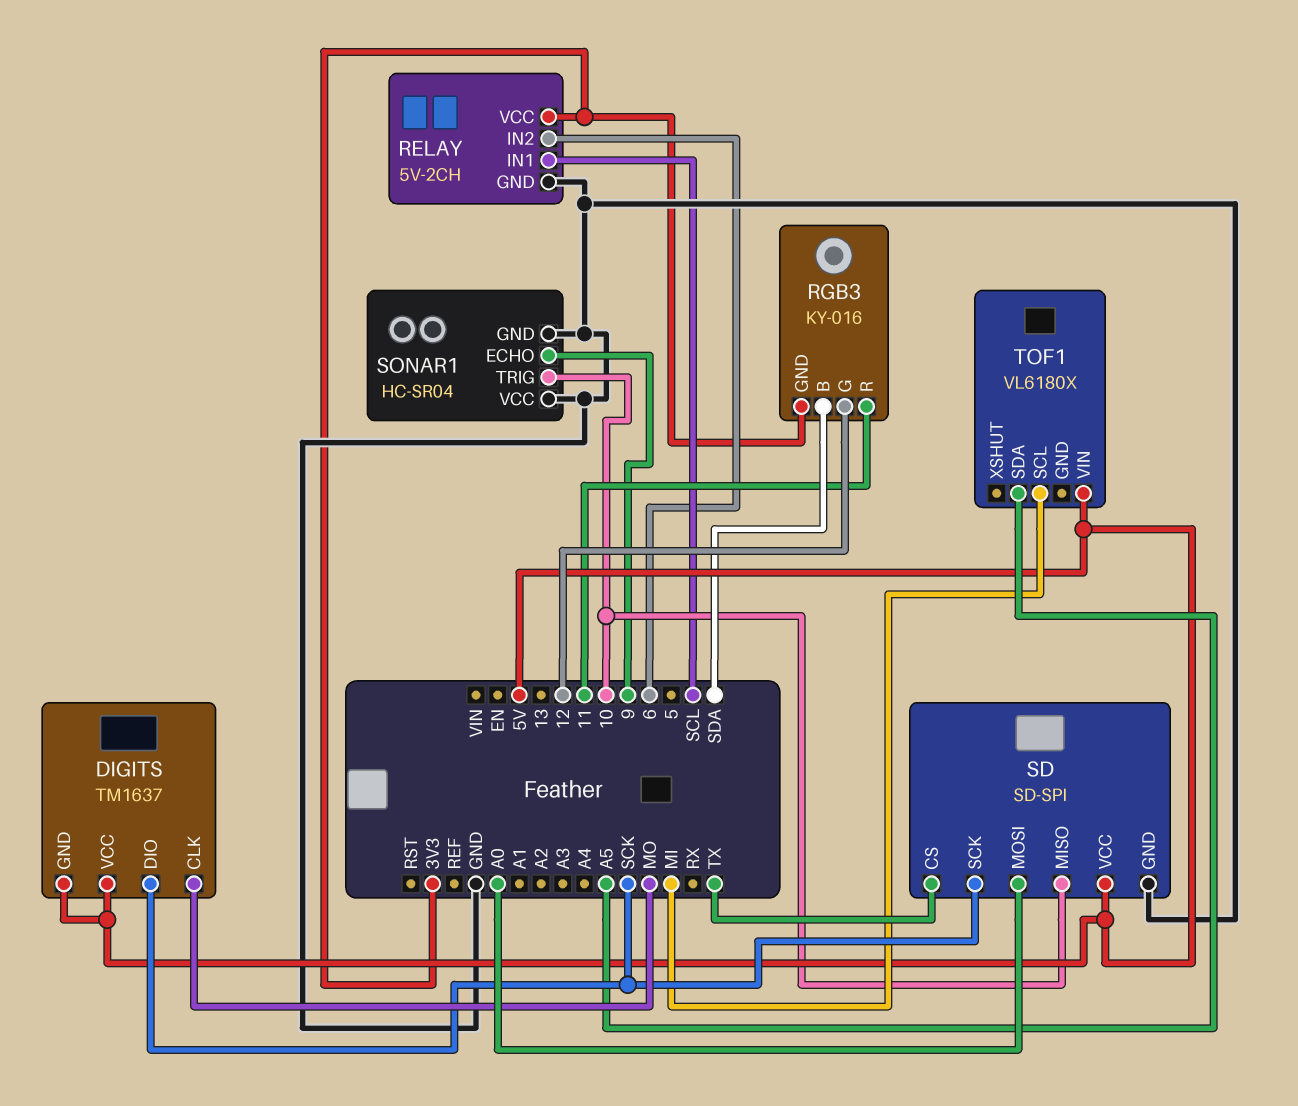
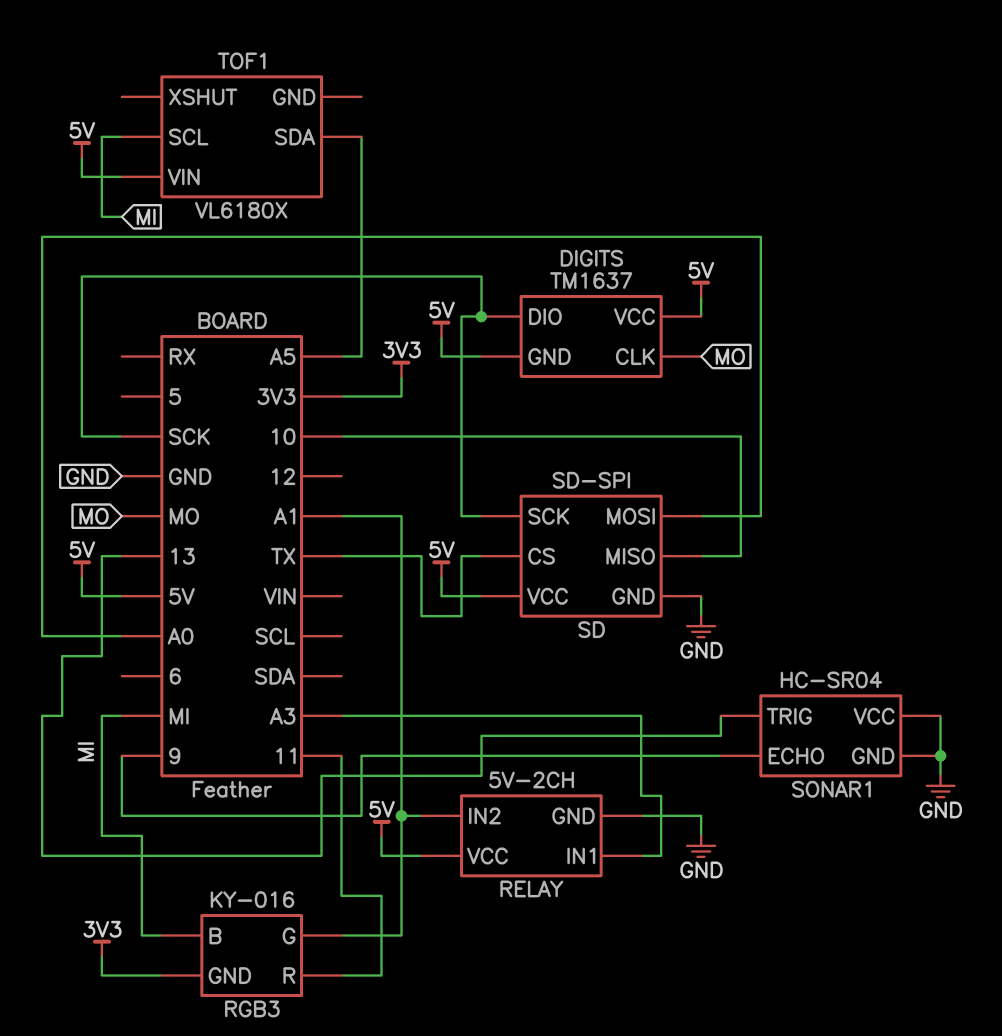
RELAY pin IN1: SCL -> A3
RELAY pin IN2: 6 -> A1
RELAY pin VCC: 3V3 -> 5V
RGB3 pin B: SDA -> MI
RGB3 pin G: 12 -> A1
SONAR1 pin TRIG: 10 -> 13

